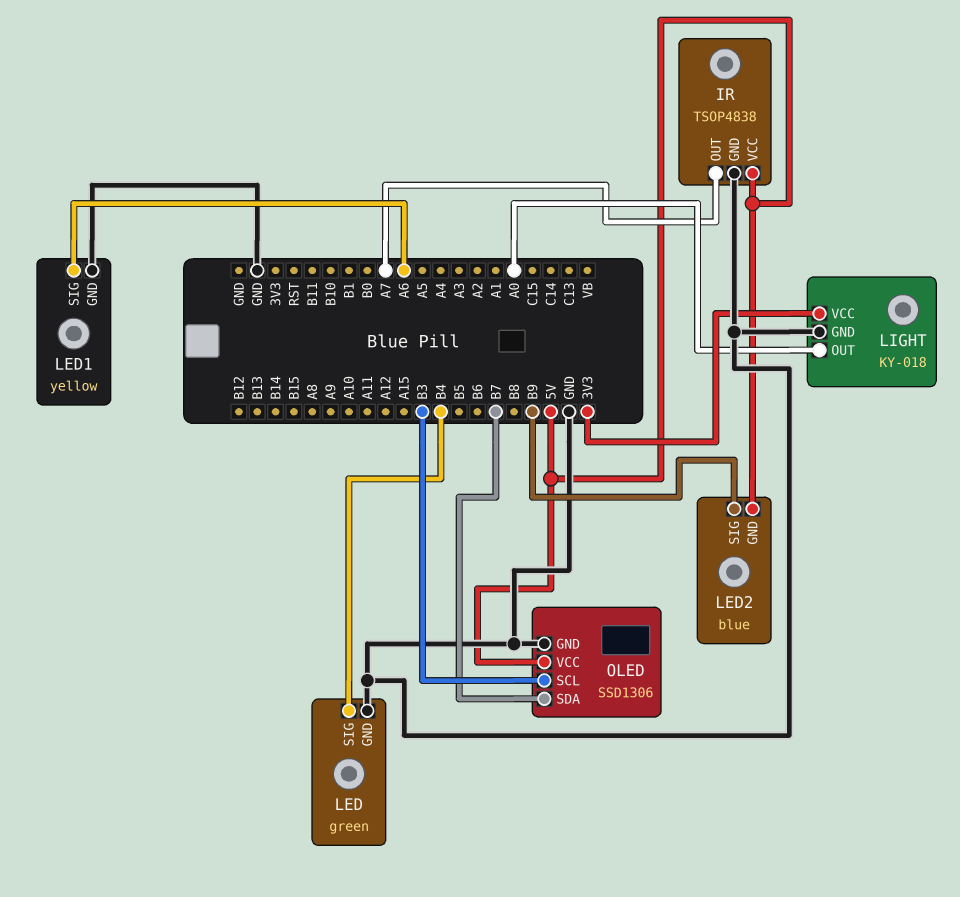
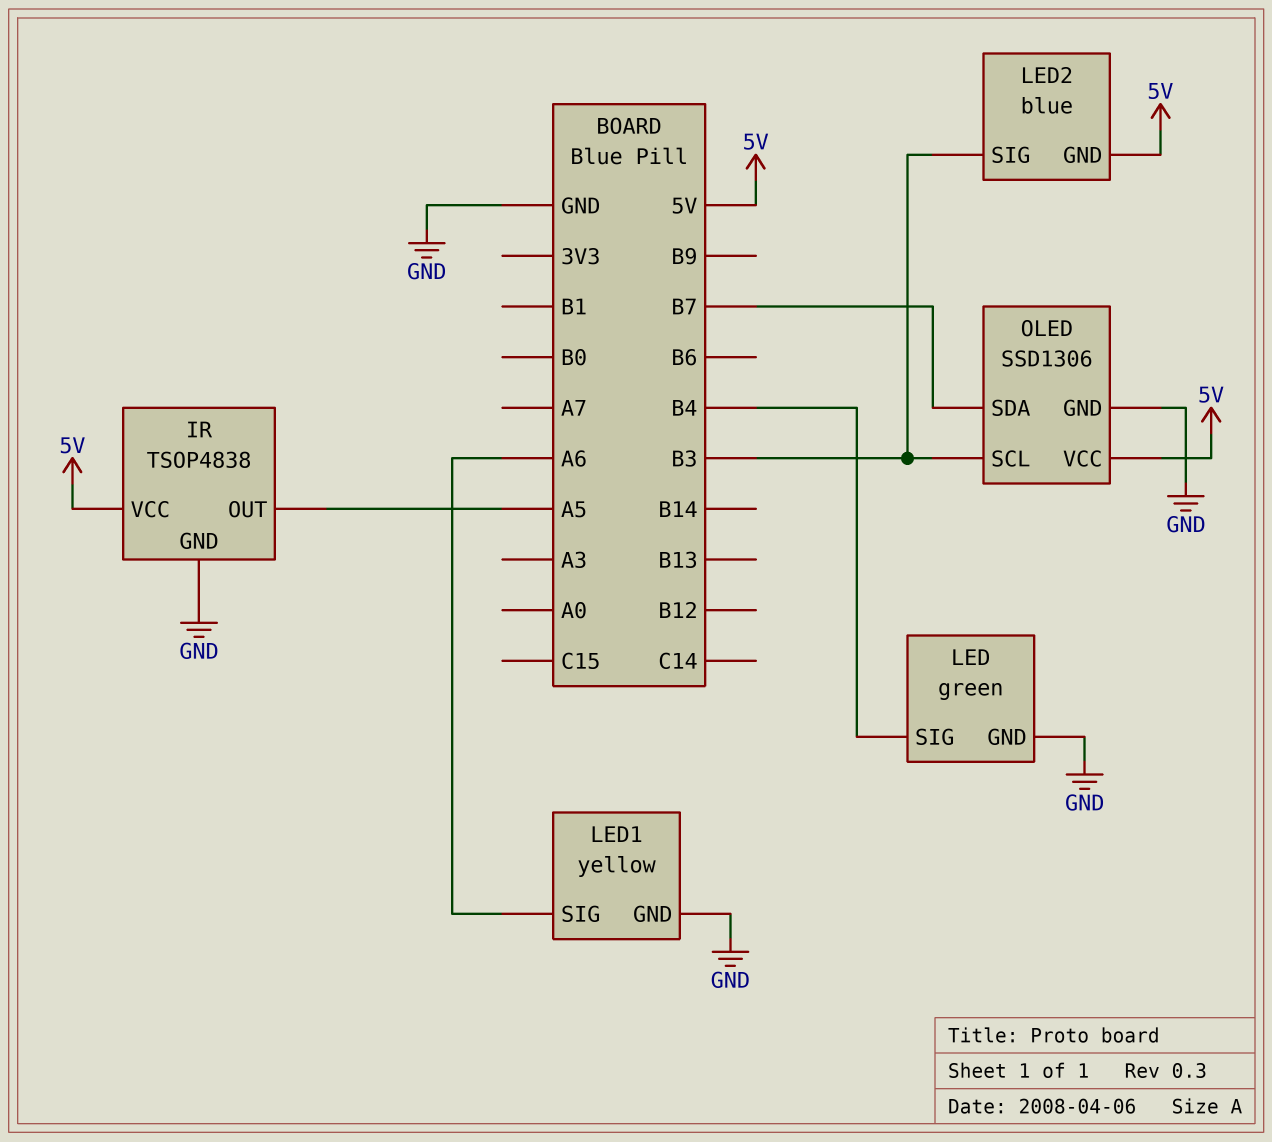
IR pin OUT: A7 -> A5
LED2 pin SIG: B9 -> B3
LIGHT: KY-018 -> none
LIGHT pin GND: GND -> none
LIGHT pin OUT: A0 -> none
LIGHT pin VCC: 3V3 -> none

